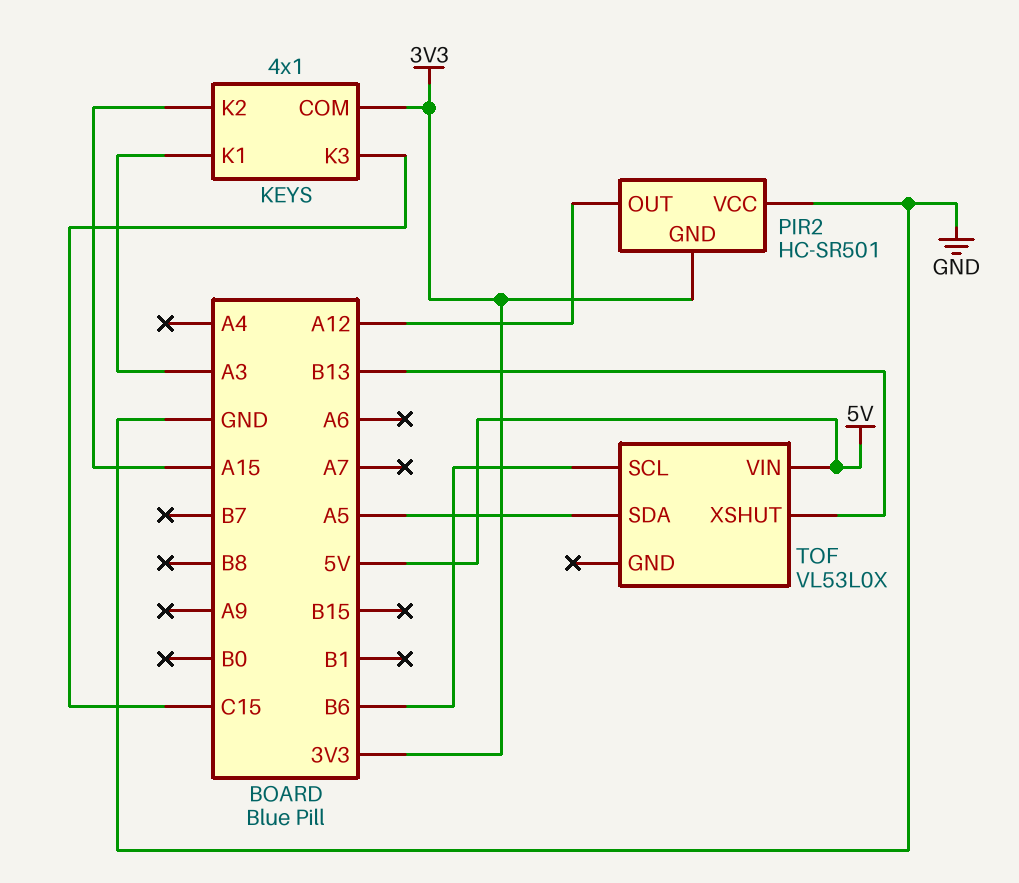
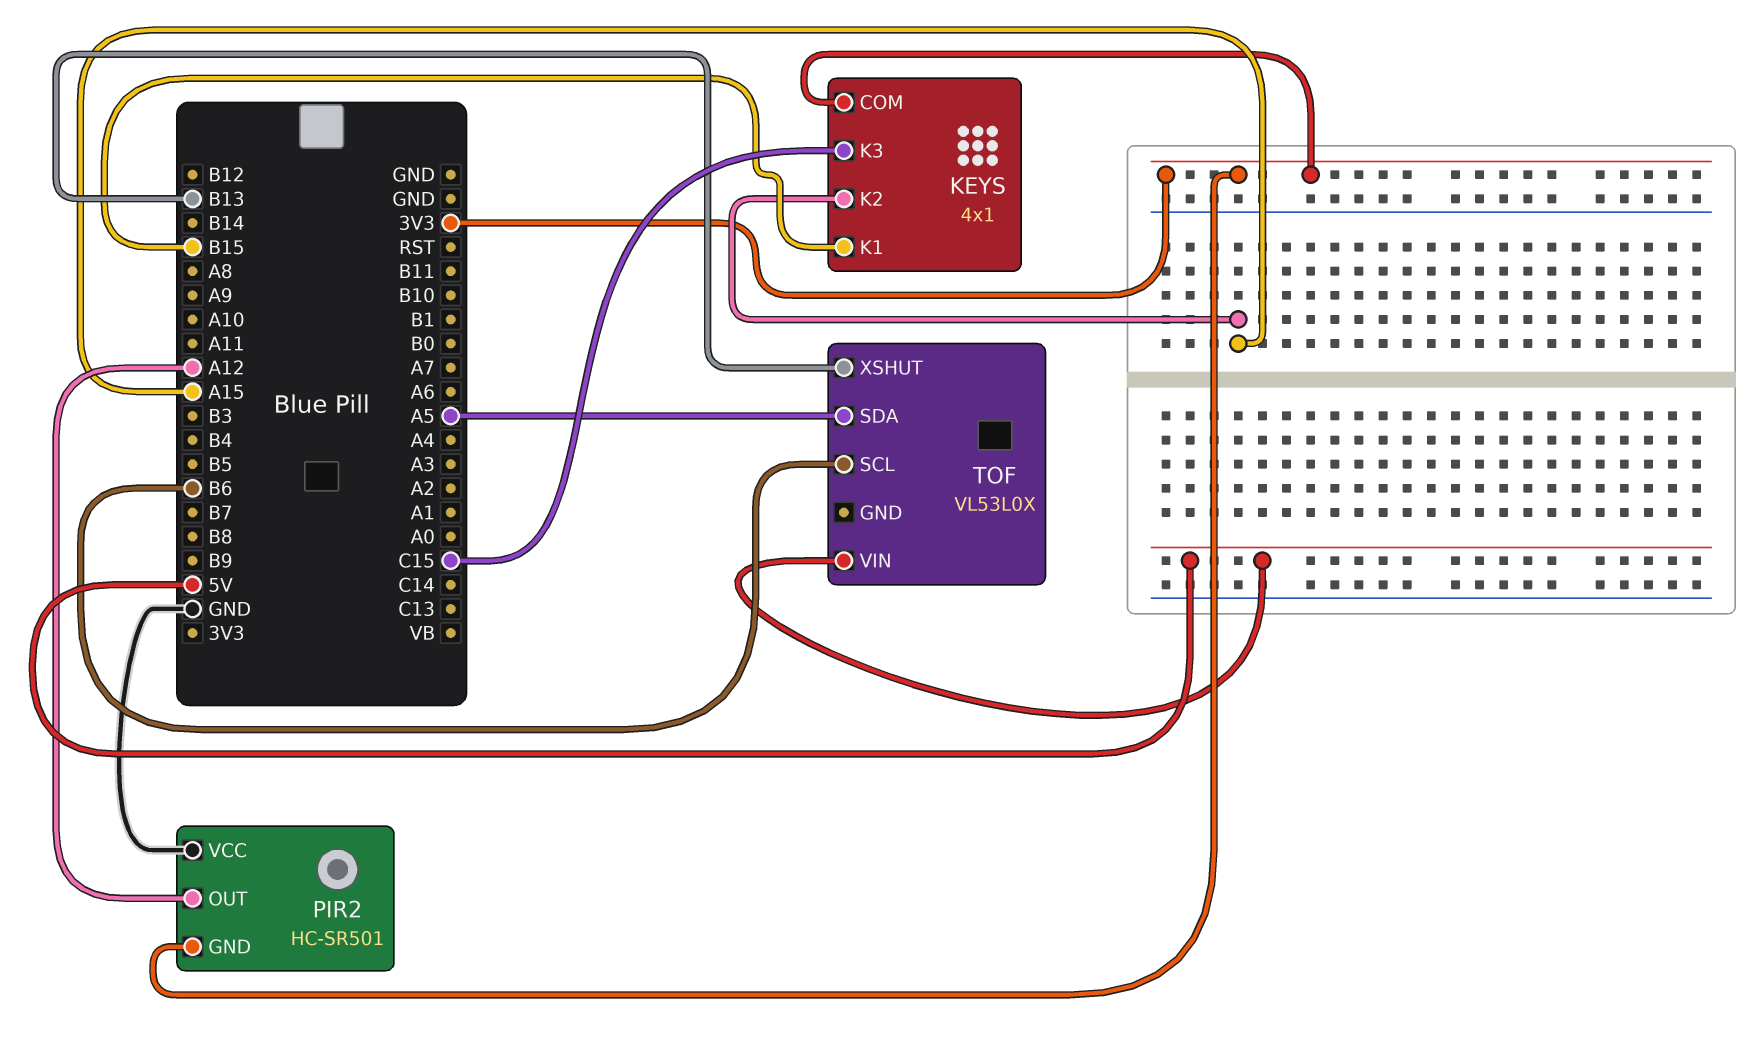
KEYS pin K1: A3 -> B15

